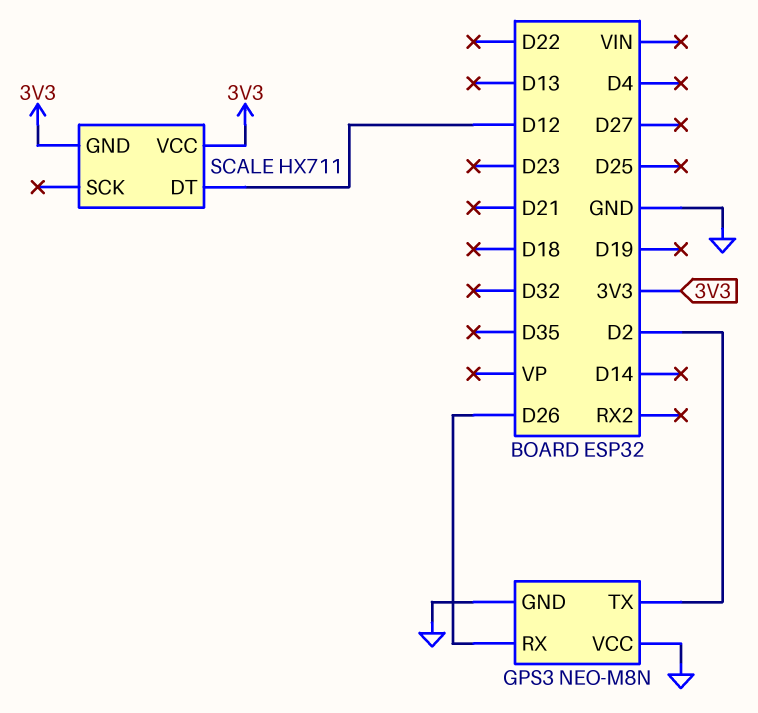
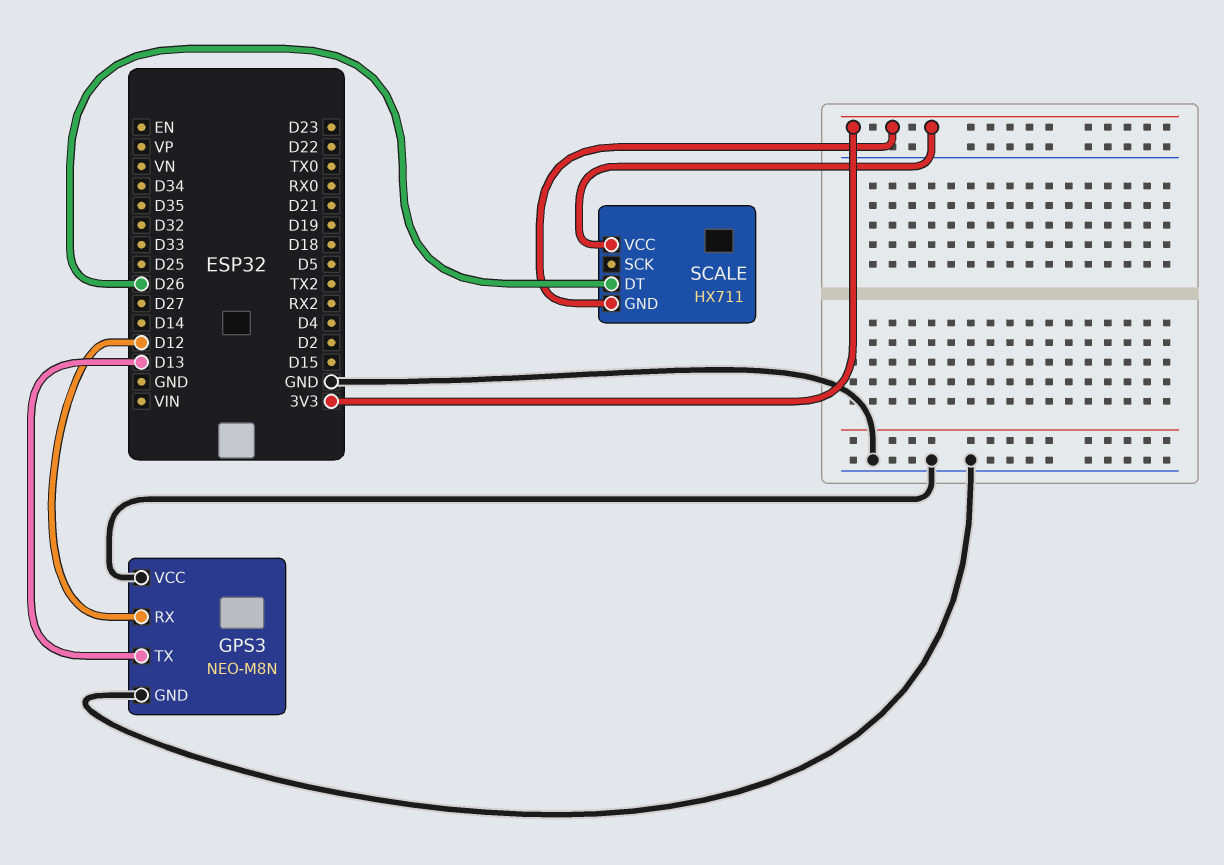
GPS3 pin RX: D26 -> D12
GPS3 pin TX: D2 -> D13
SCALE pin DT: D12 -> D26

